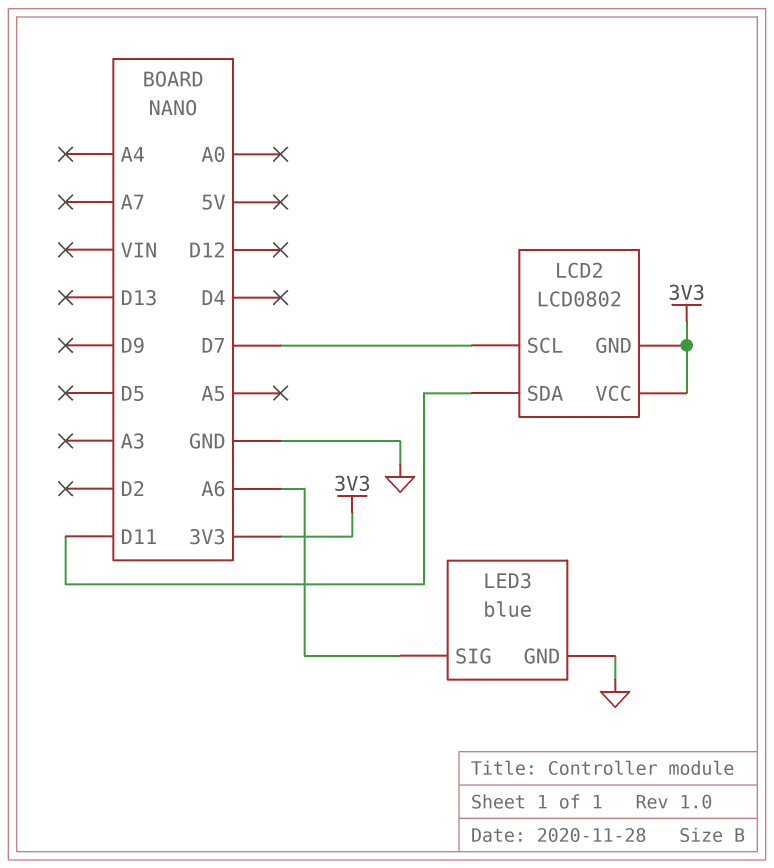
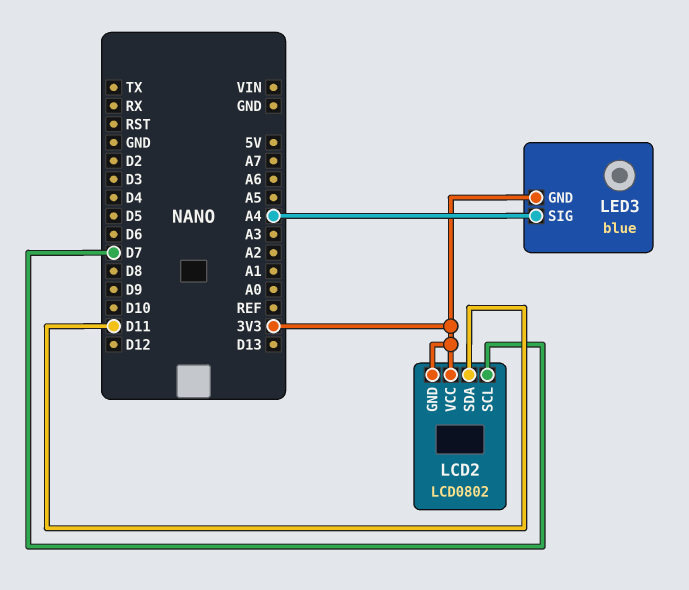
LED3 pin GND: GND -> 3V3
LED3 pin SIG: A6 -> A4

